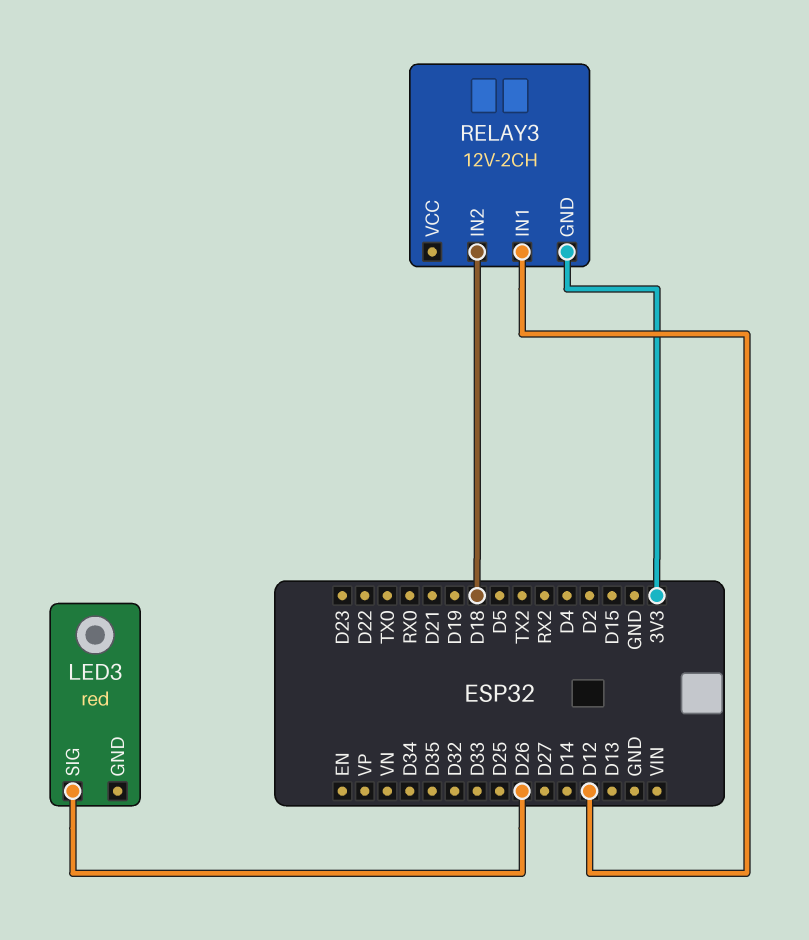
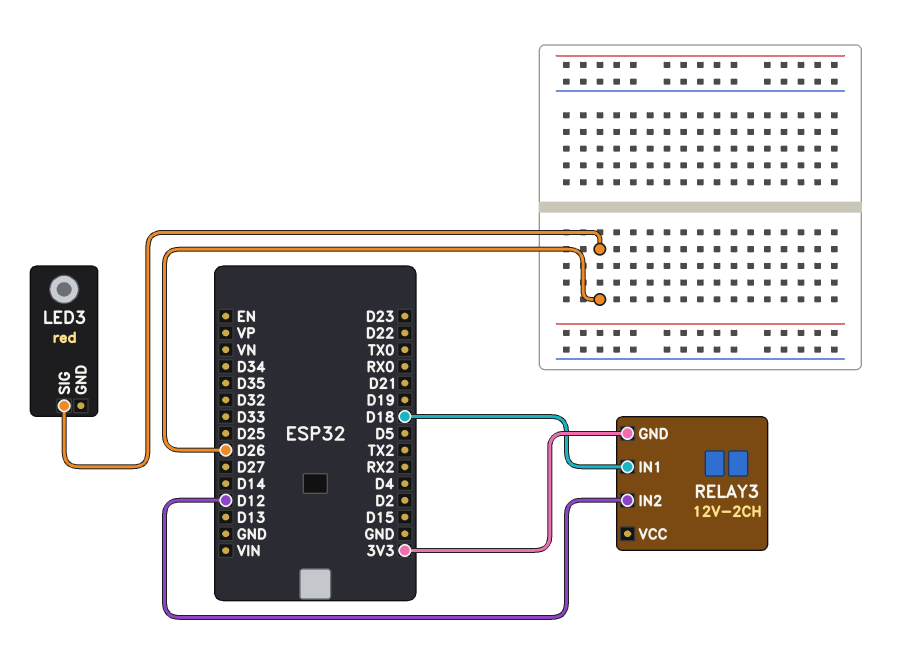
RELAY3 pin IN1: D12 -> D18
RELAY3 pin IN2: D18 -> D12

